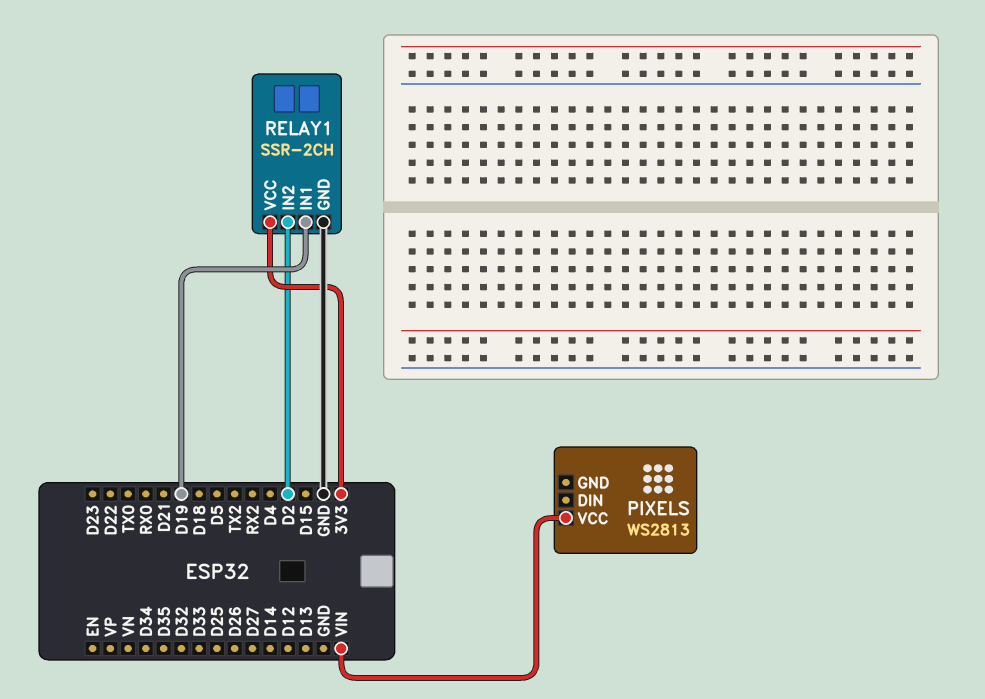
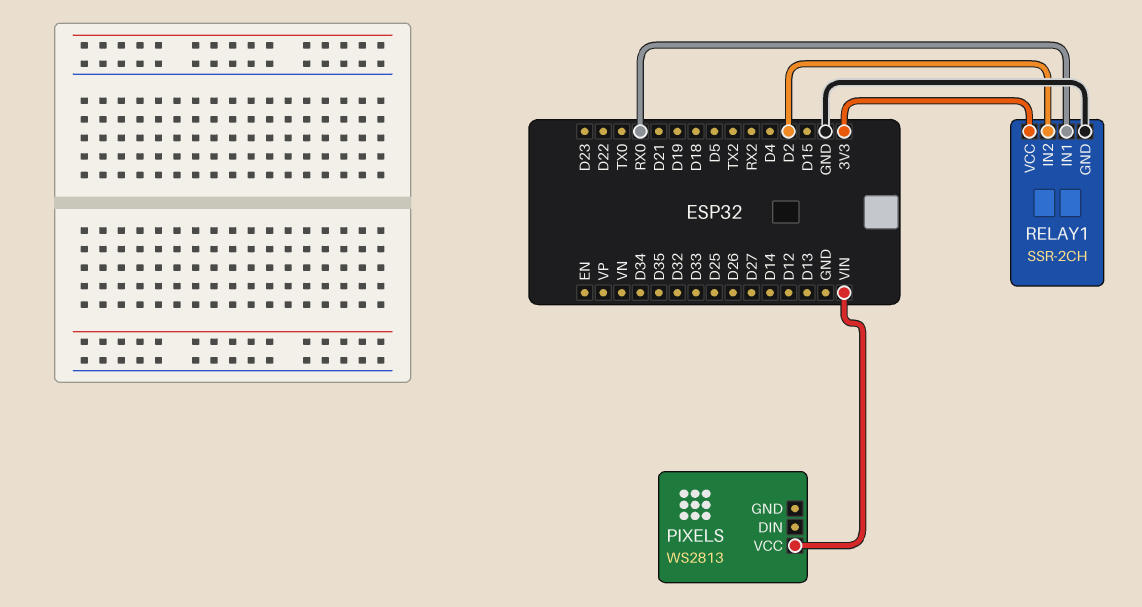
RELAY1 pin IN1: D19 -> RX0

